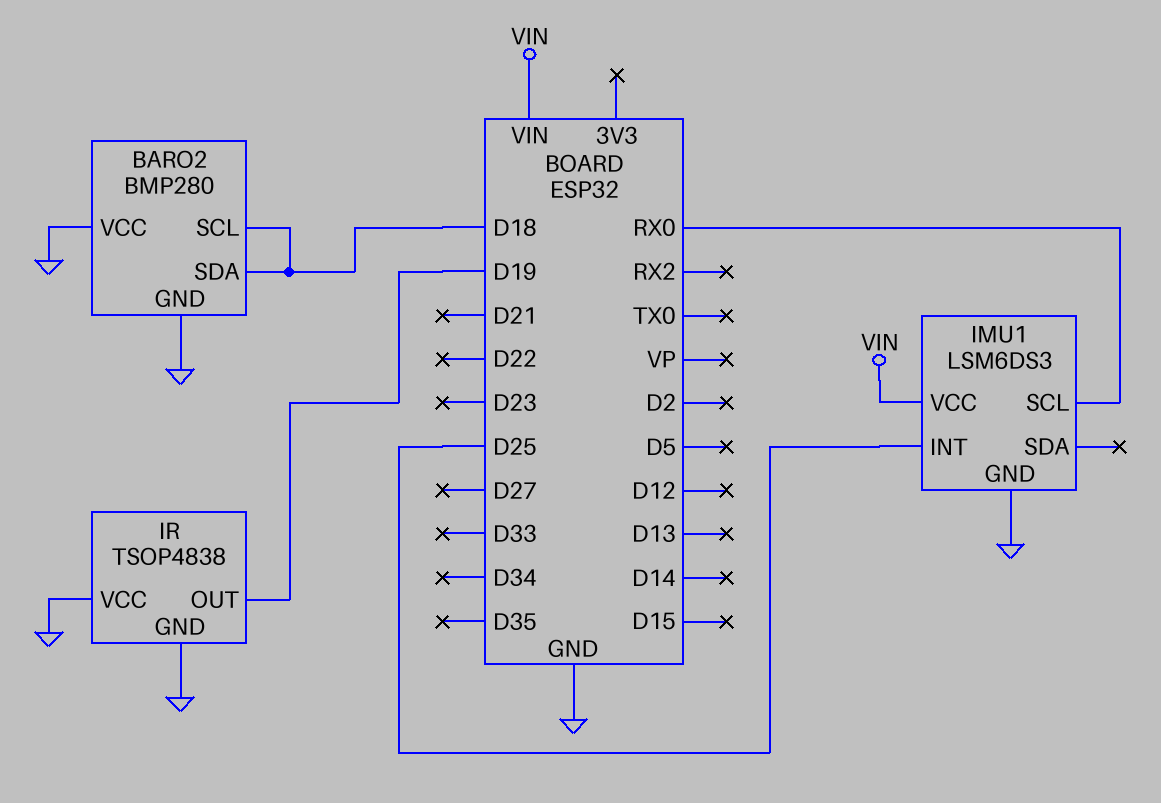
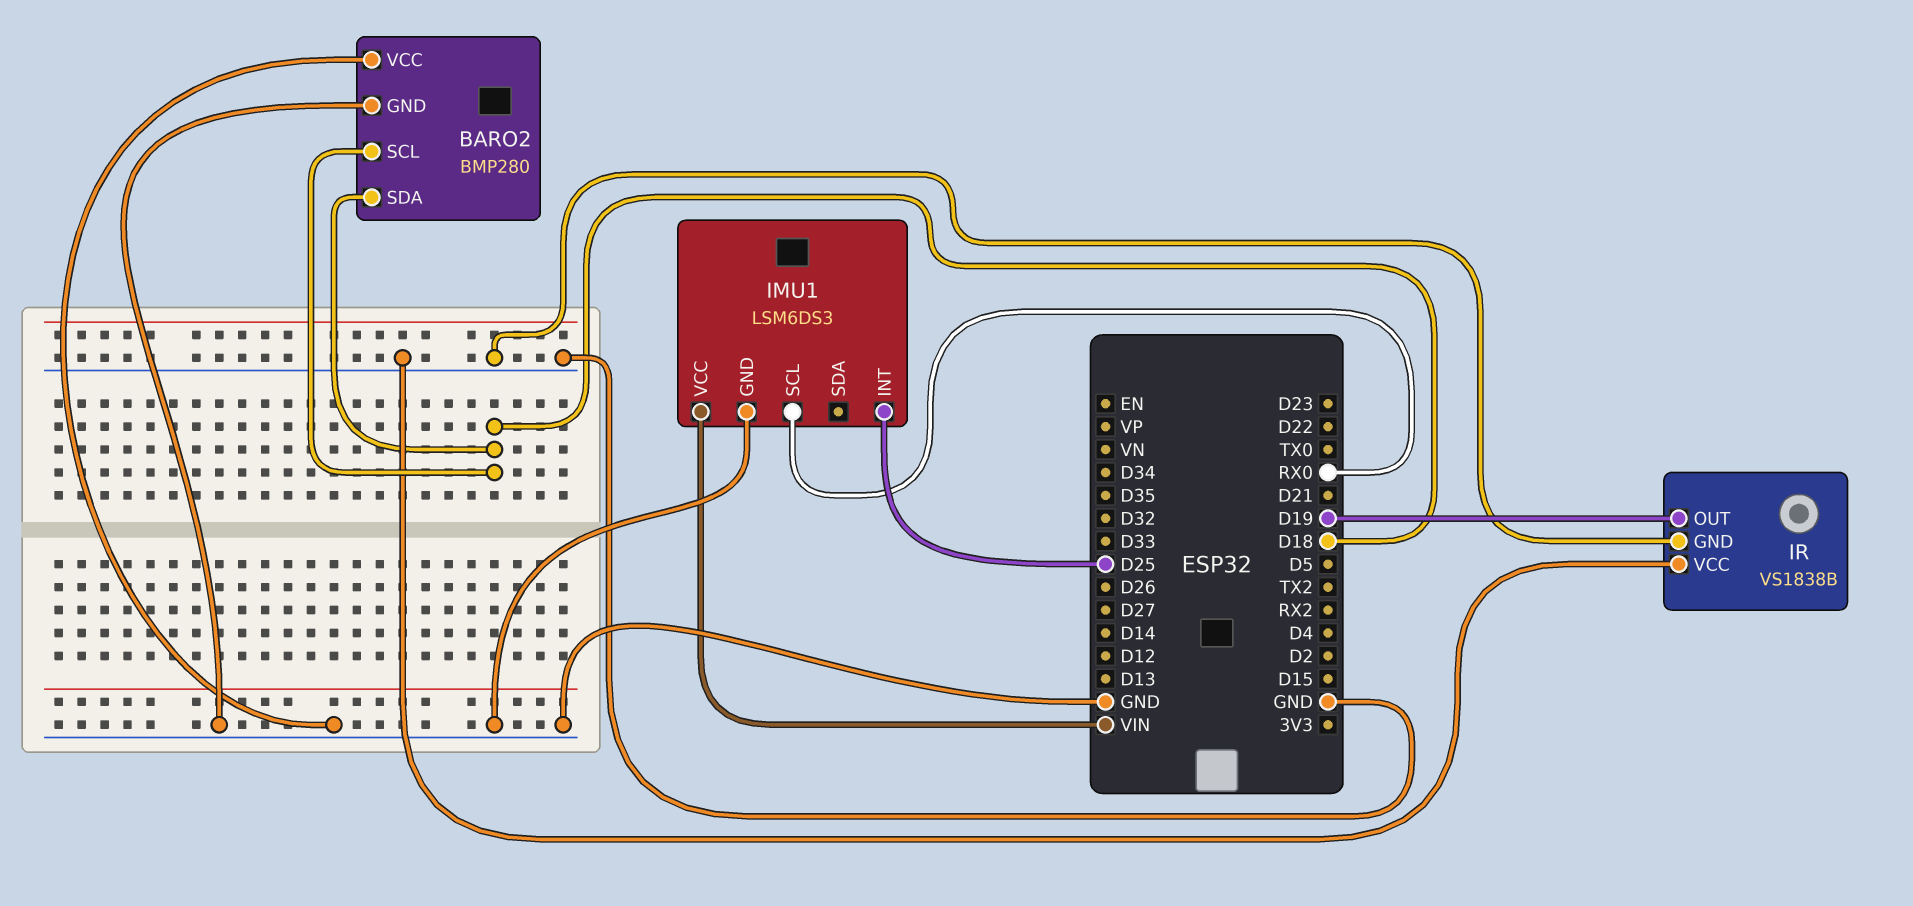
IR: TSOP4838 -> VS1838B

